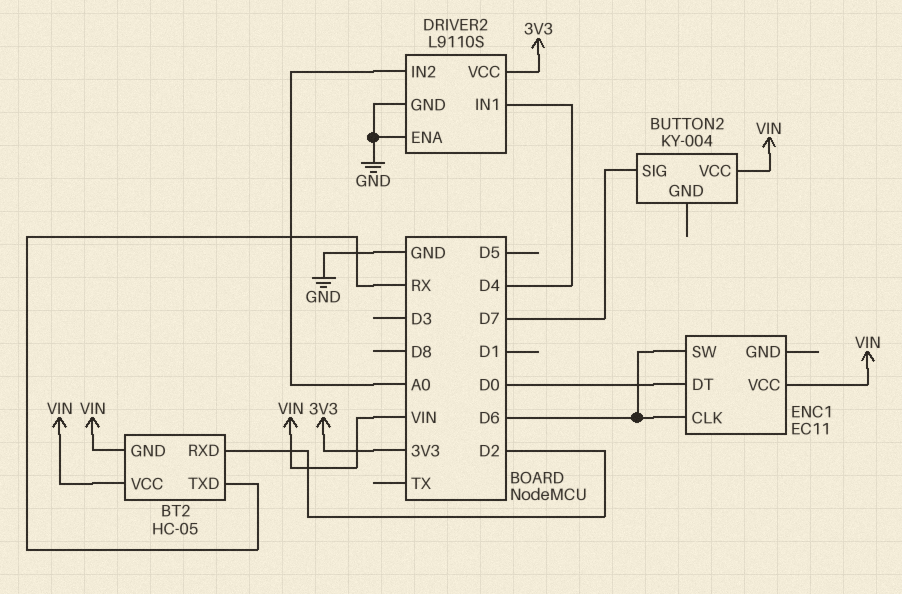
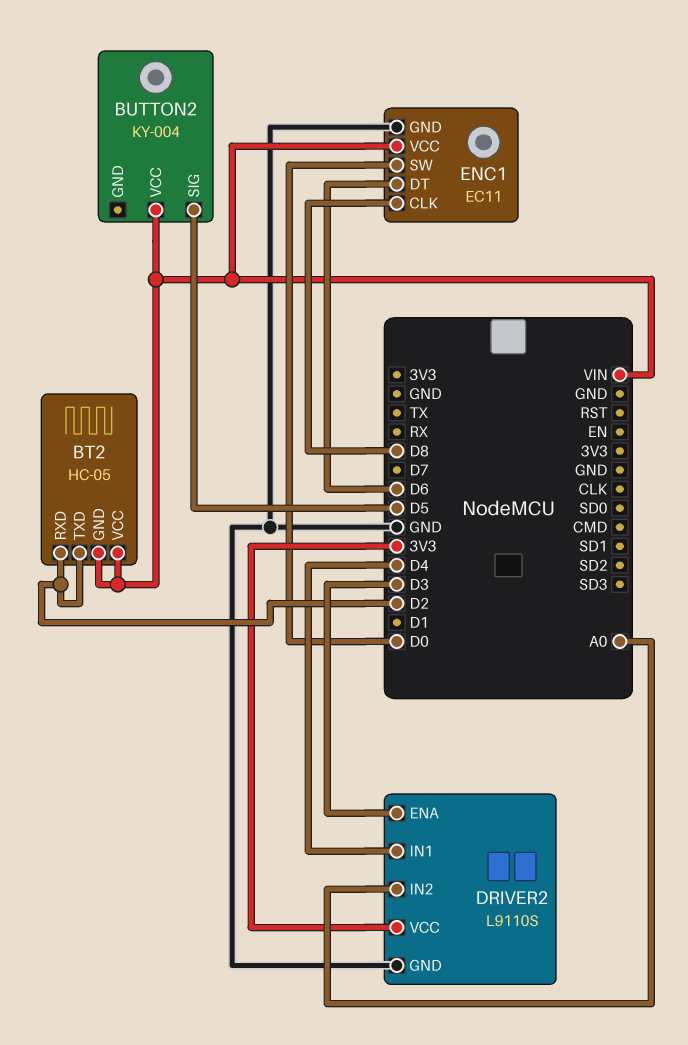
BT2 pin TXD: RX -> D2
BUTTON2 pin SIG: D7 -> D5
DRIVER2 pin ENA: GND -> D3
ENC1 pin CLK: D6 -> D8
ENC1 pin DT: D0 -> D6
ENC1 pin GND: none -> GND
ENC1 pin SW: D6 -> D0

